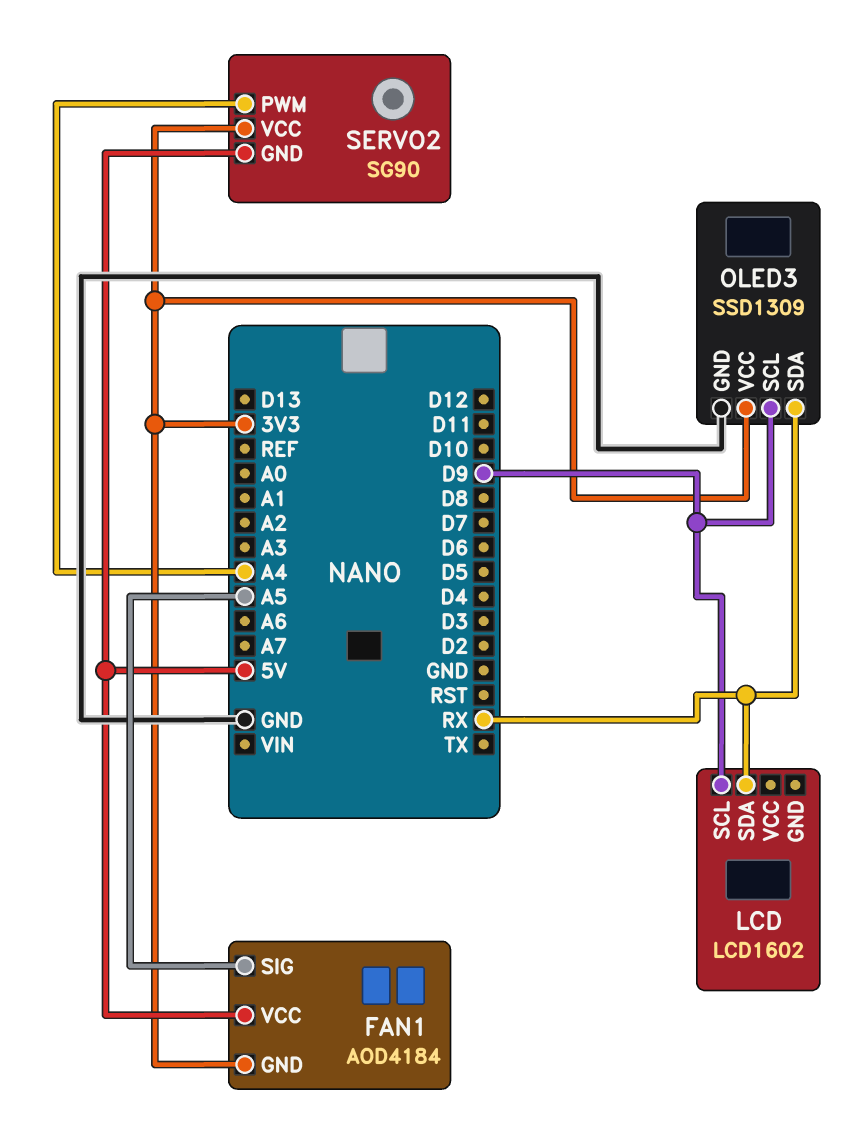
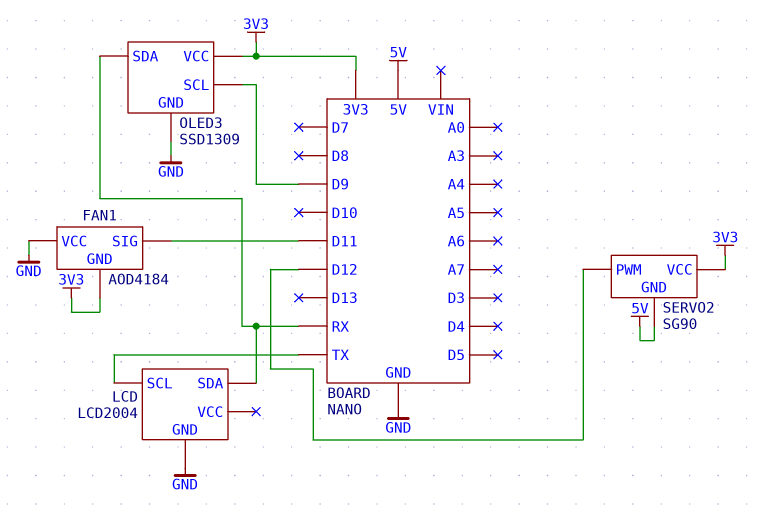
FAN1 pin SIG: A5 -> D11
FAN1 pin VCC: 5V -> GND
LCD: LCD1602 -> LCD2004
LCD pin GND: none -> GND
LCD pin SCL: D9 -> TX
SERVO2 pin PWM: A4 -> D12

